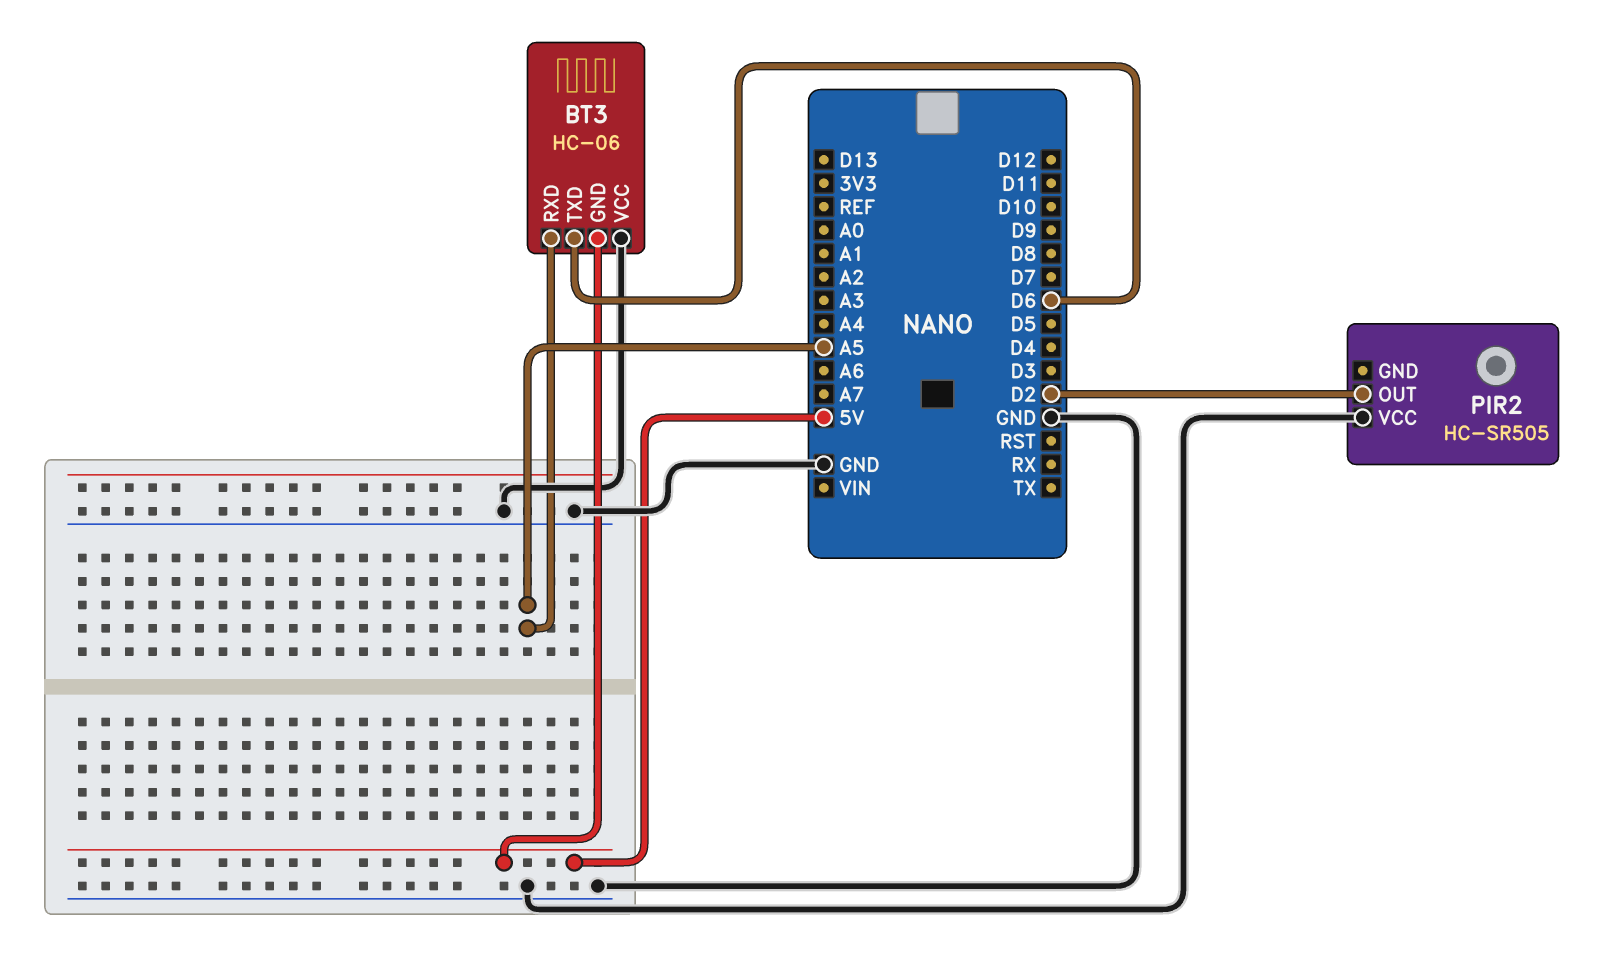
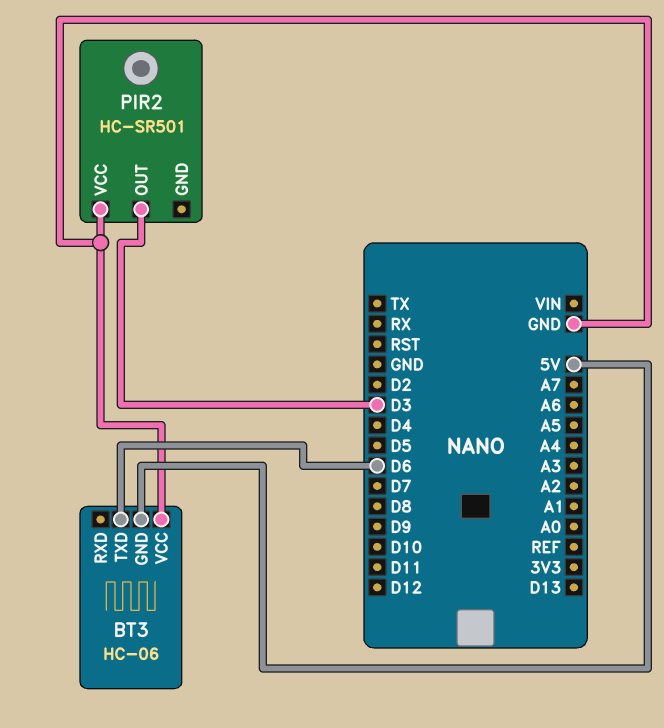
BT3 pin RXD: A5 -> none
PIR2: HC-SR505 -> HC-SR501
PIR2 pin OUT: D2 -> D3

